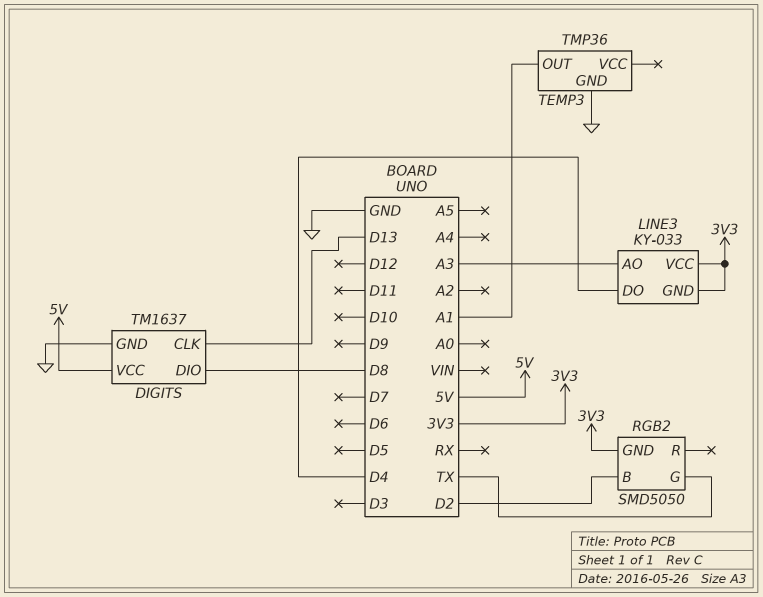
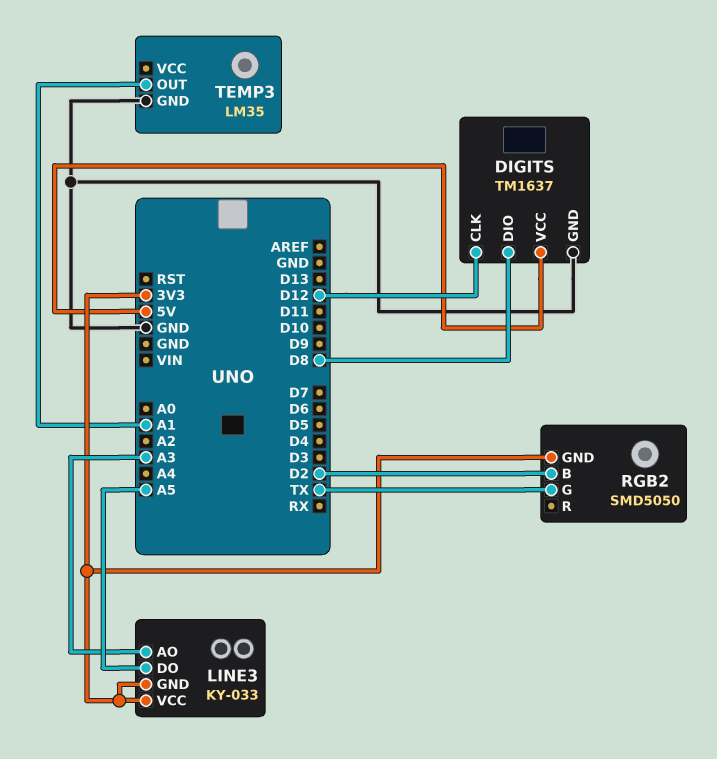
DIGITS pin CLK: D13 -> D12
LINE3 pin DO: D4 -> A5
TEMP3: TMP36 -> LM35

